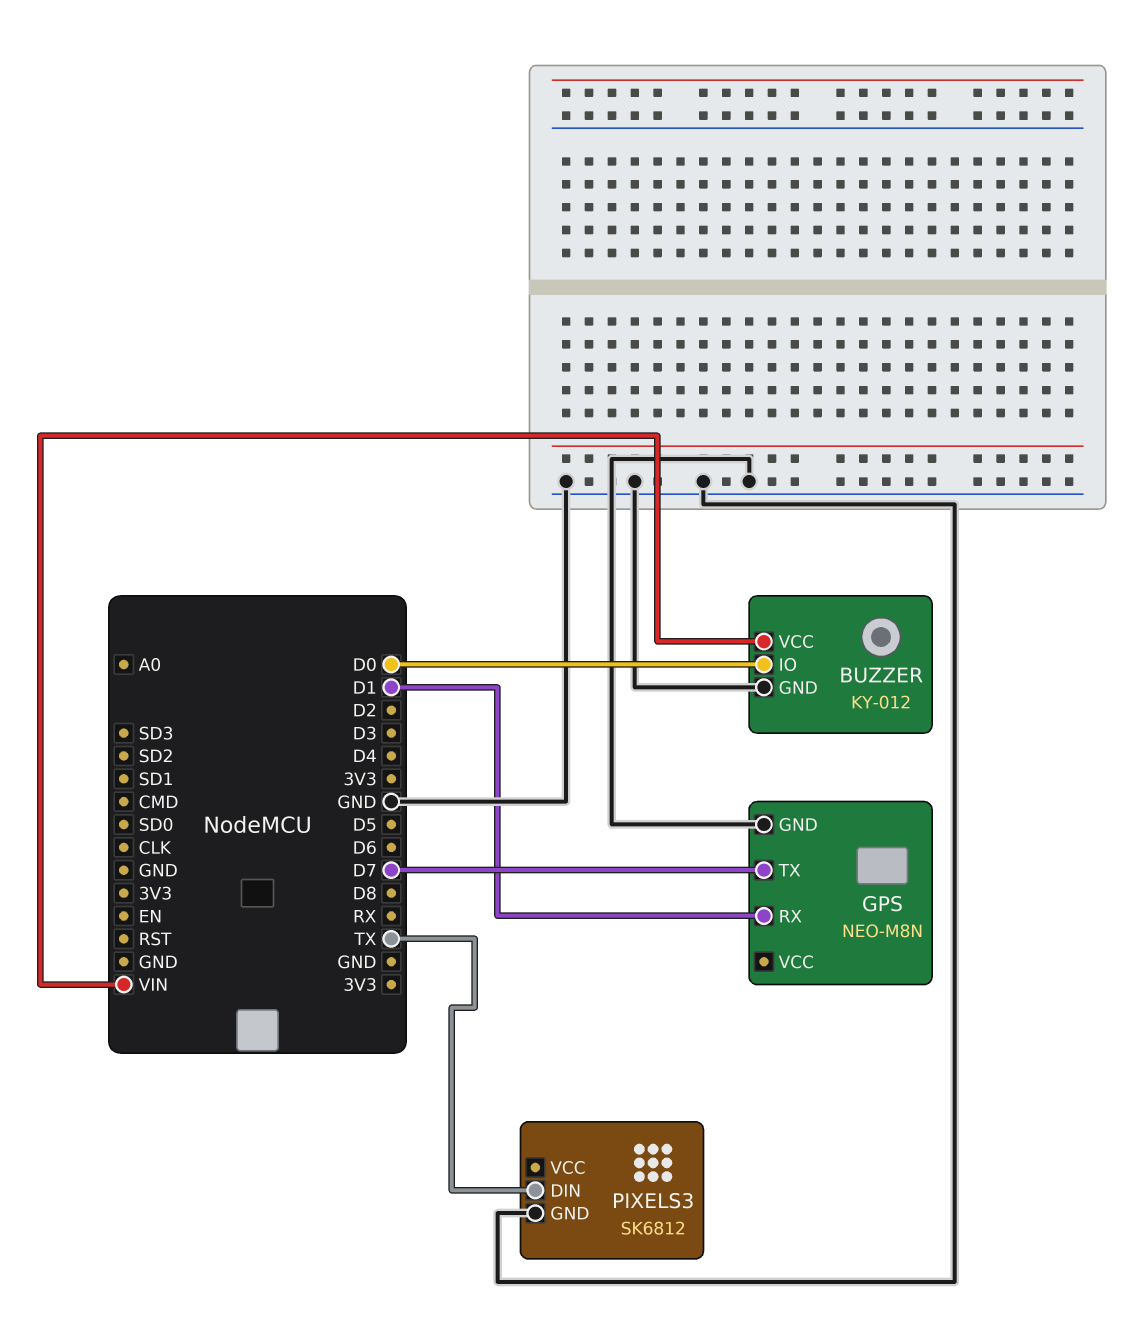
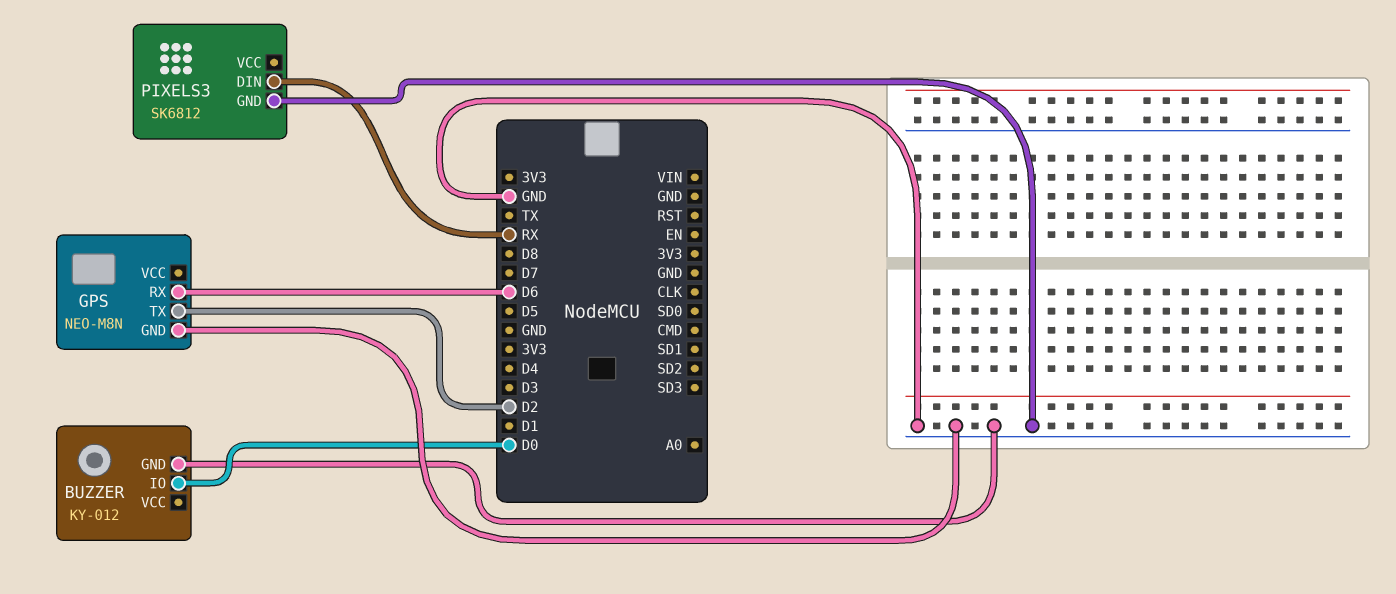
BUZZER pin VCC: VIN -> none
GPS pin RX: D1 -> D6
GPS pin TX: D7 -> D2
PIXELS3 pin DIN: TX -> RX

